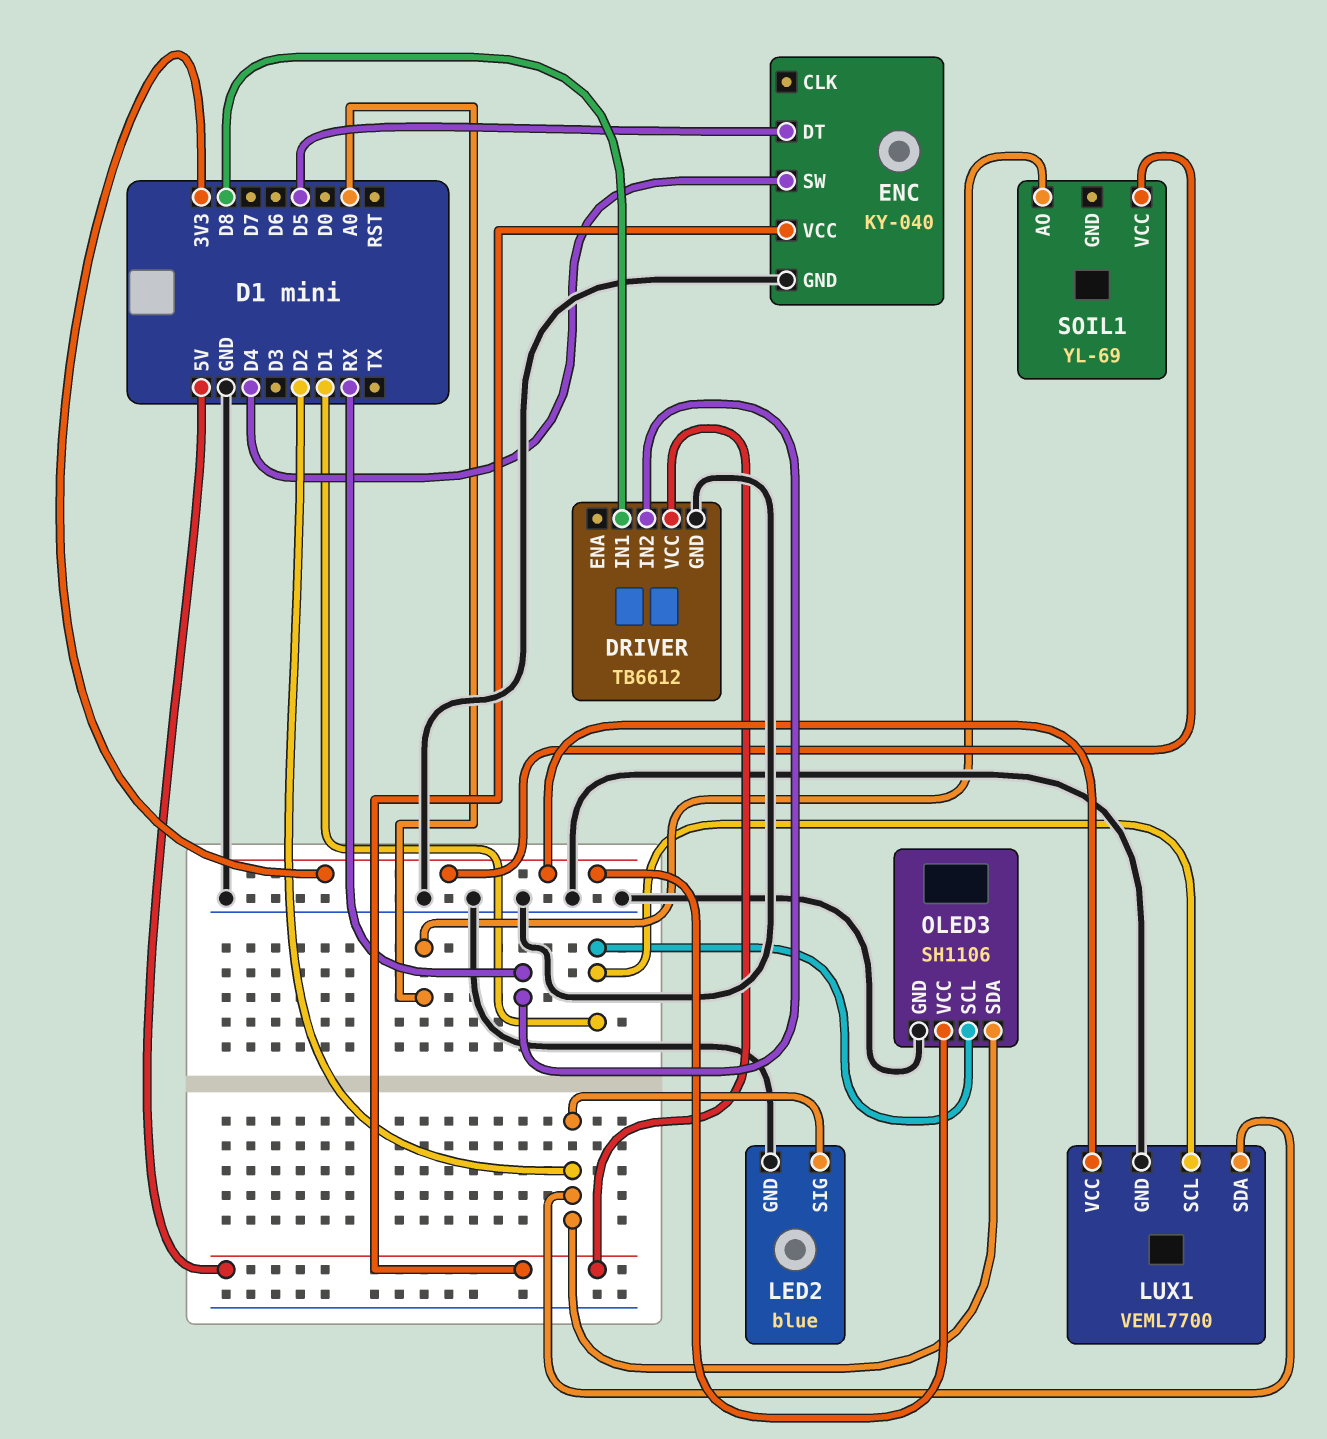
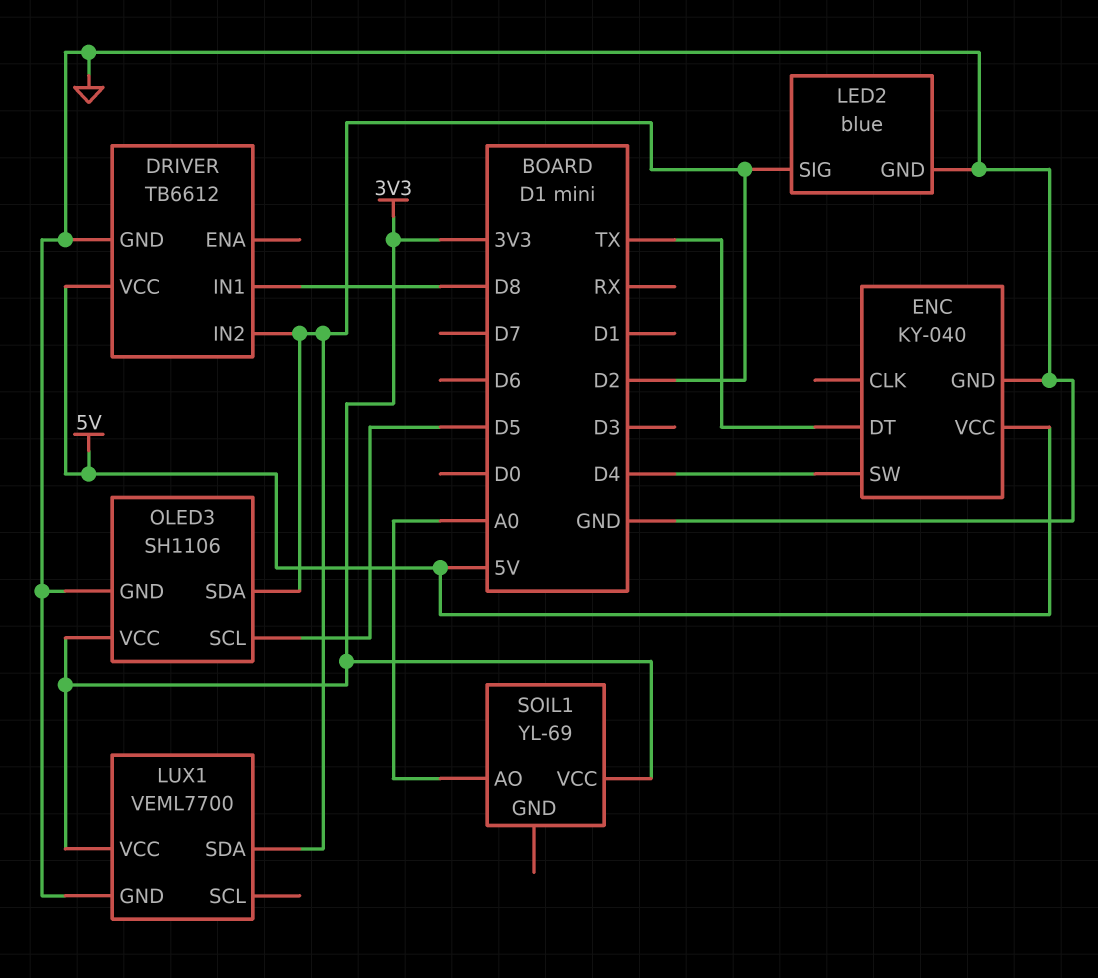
DRIVER pin IN2: RX -> D2
ENC pin DT: D5 -> TX
LUX1 pin SCL: D1 -> none
OLED3 pin SCL: D1 -> D5

